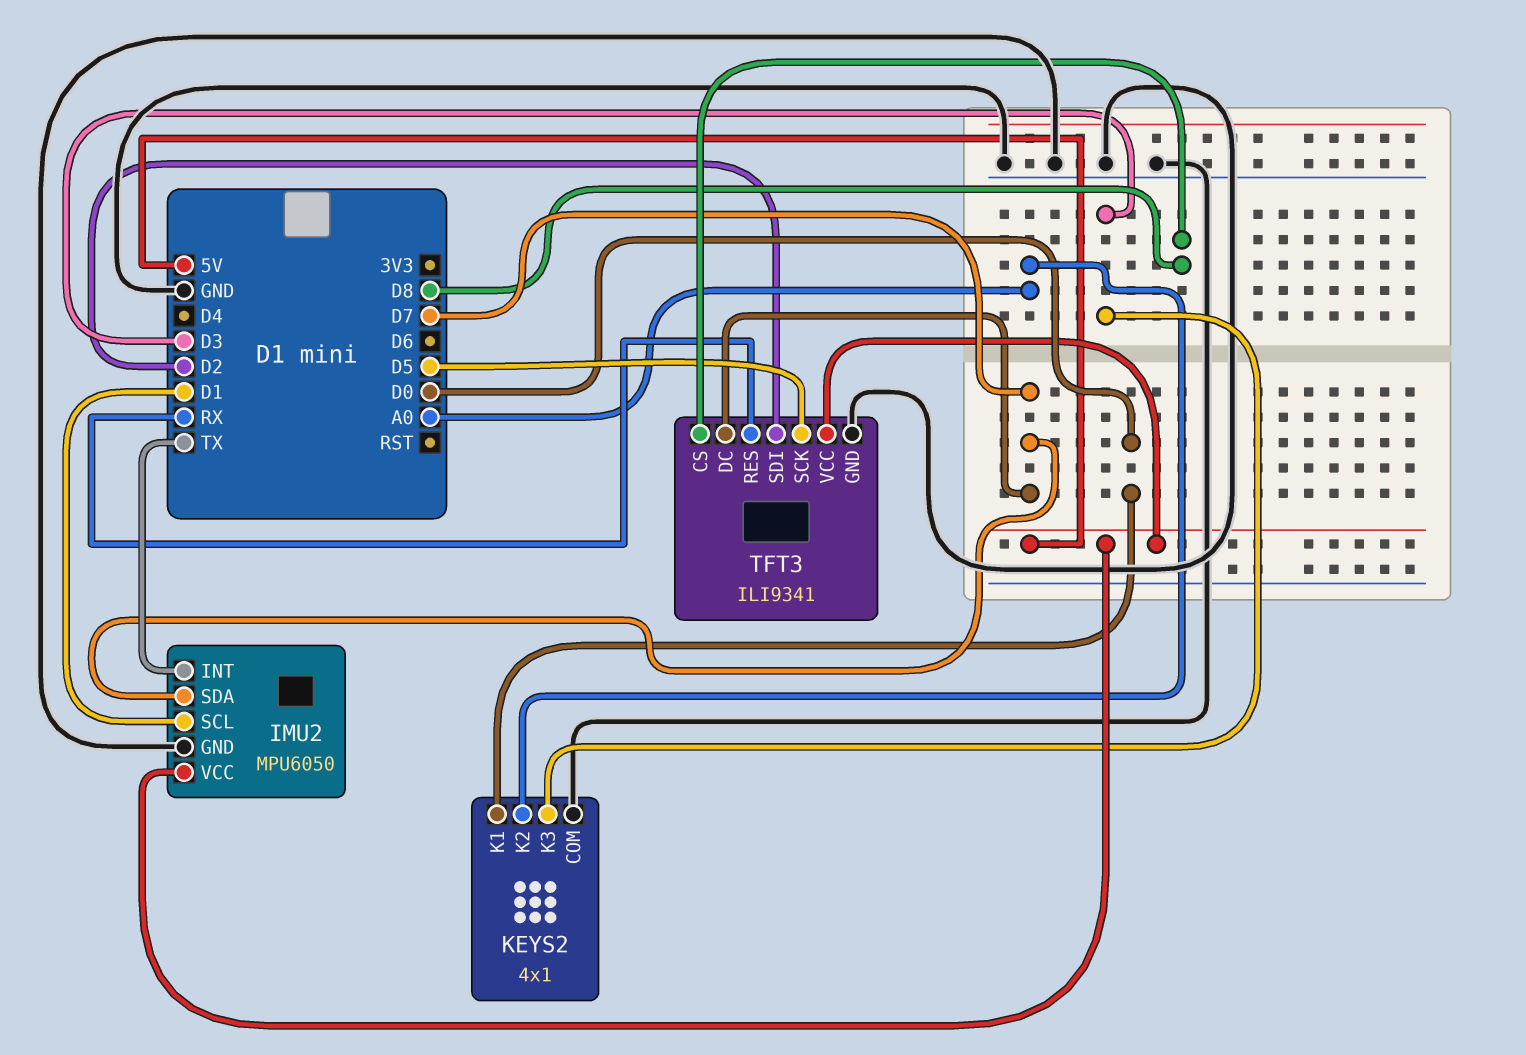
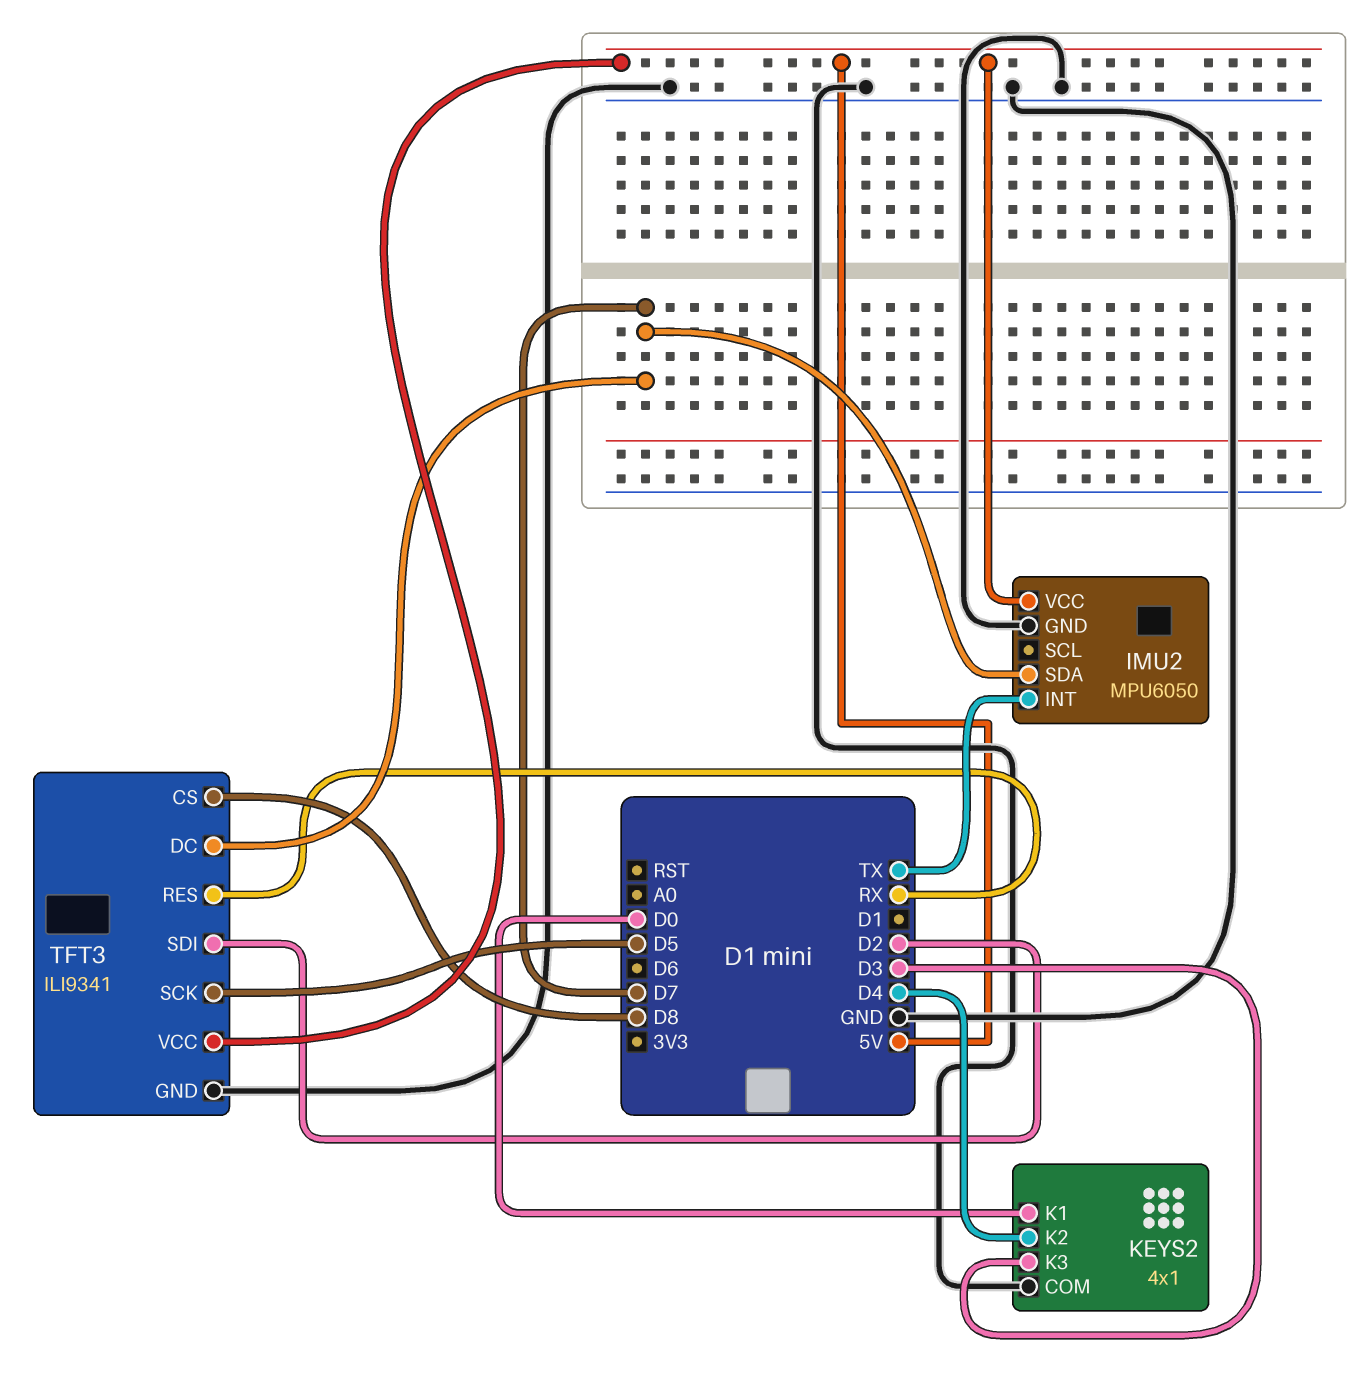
IMU2 pin SCL: D1 -> none
KEYS2 pin K2: A0 -> D4

